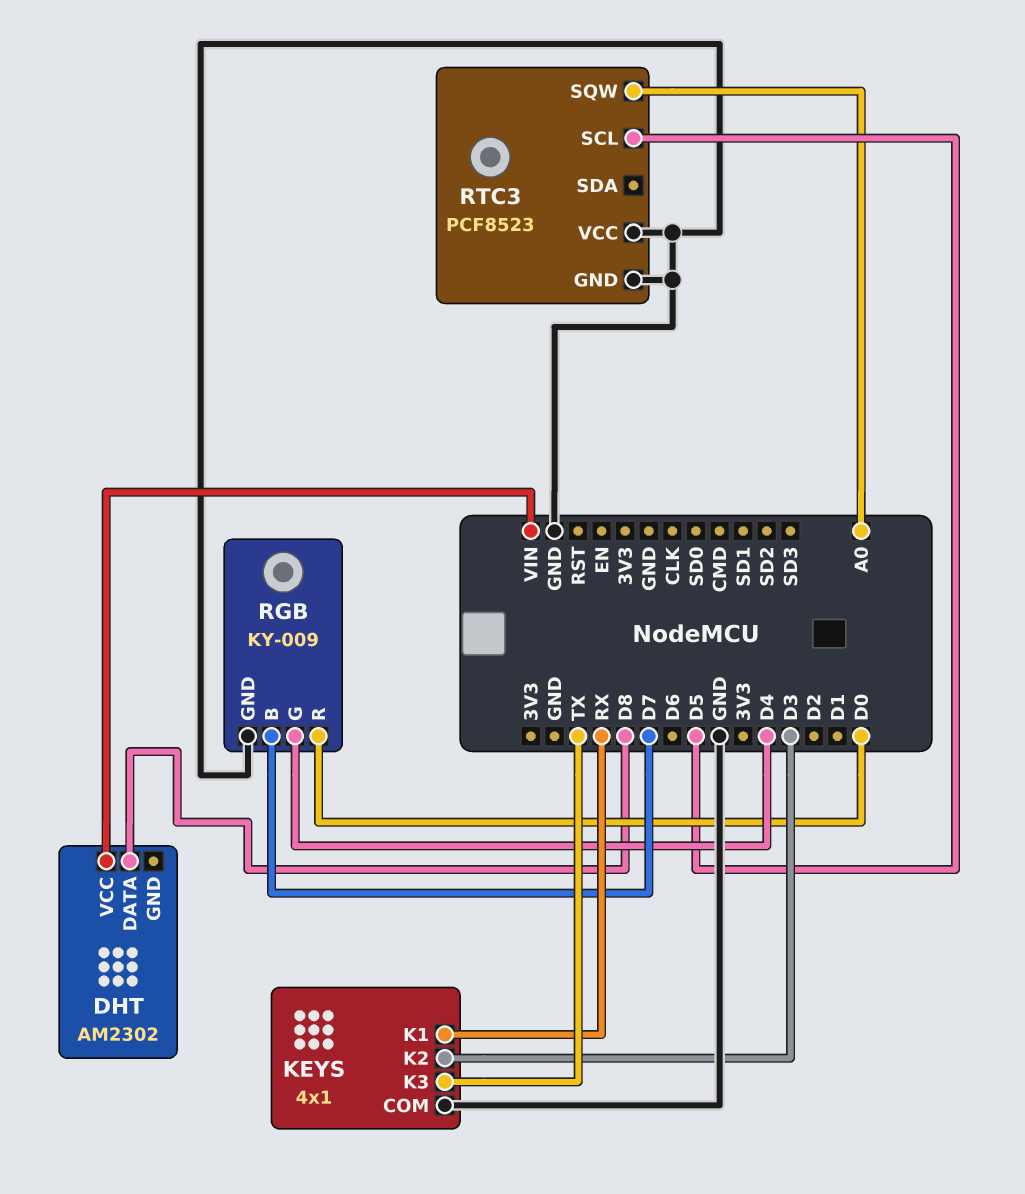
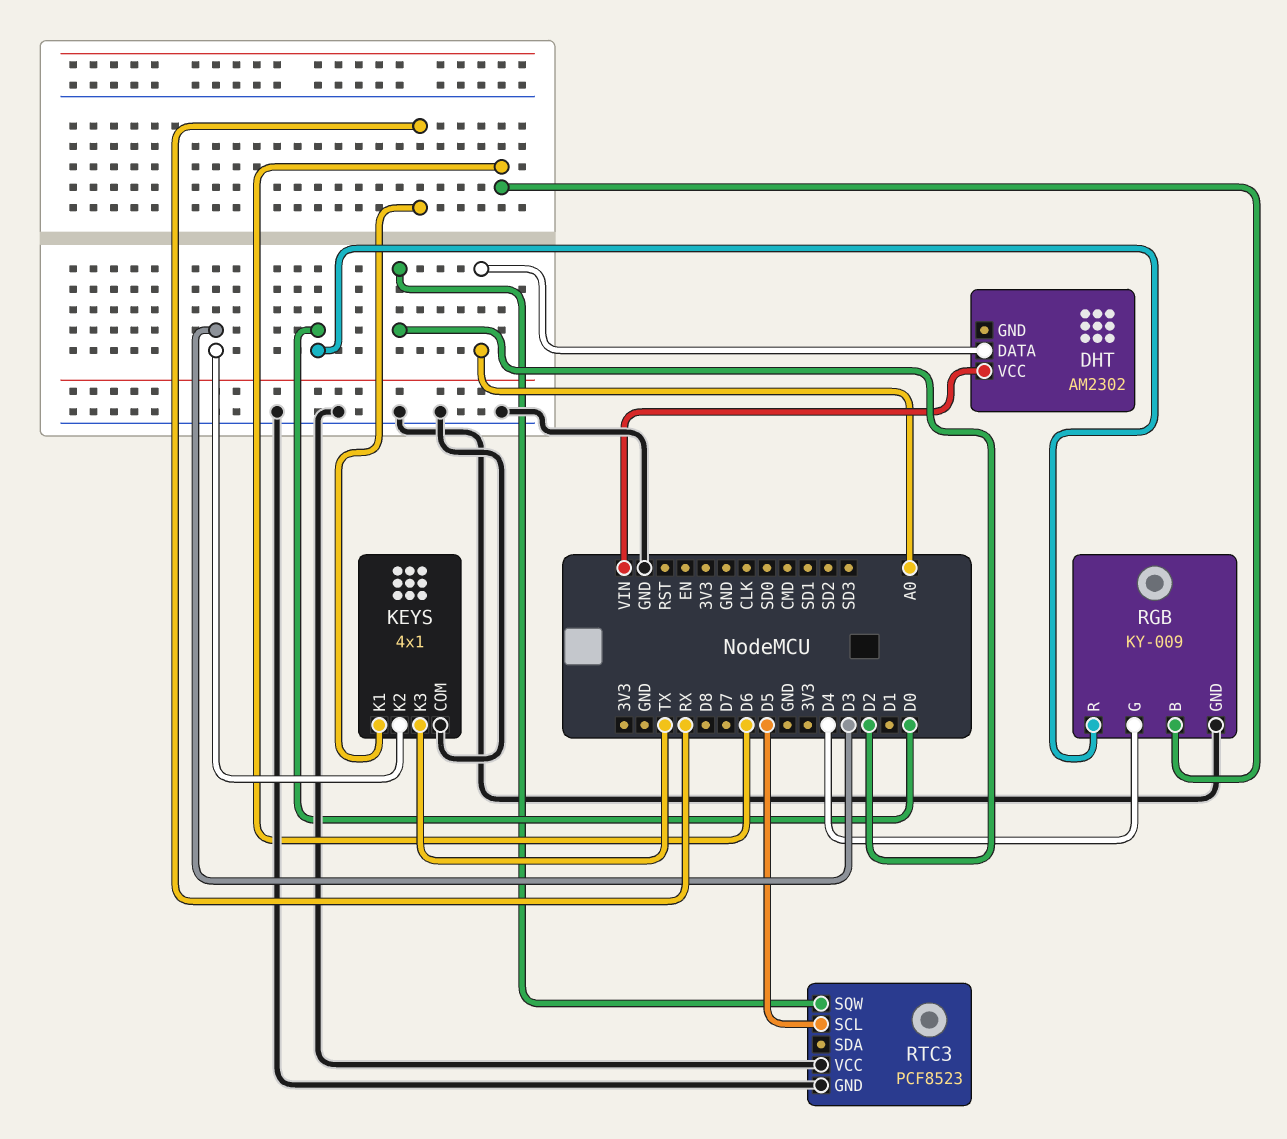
DHT pin DATA: D8 -> A0
RGB pin B: D7 -> D6
RTC3 pin SQW: A0 -> D2

